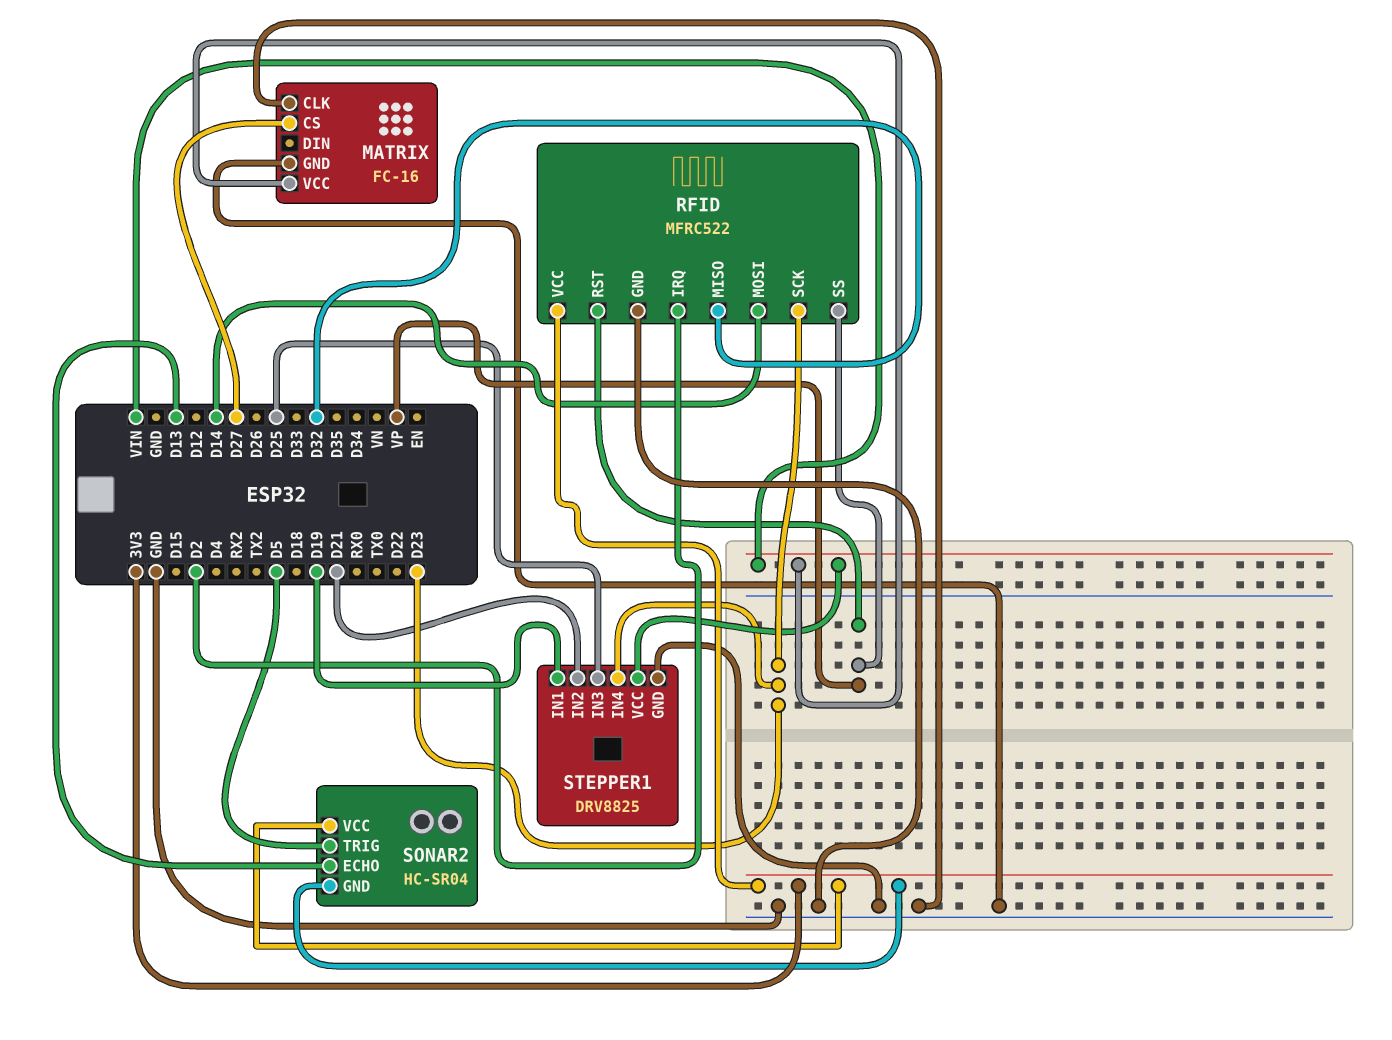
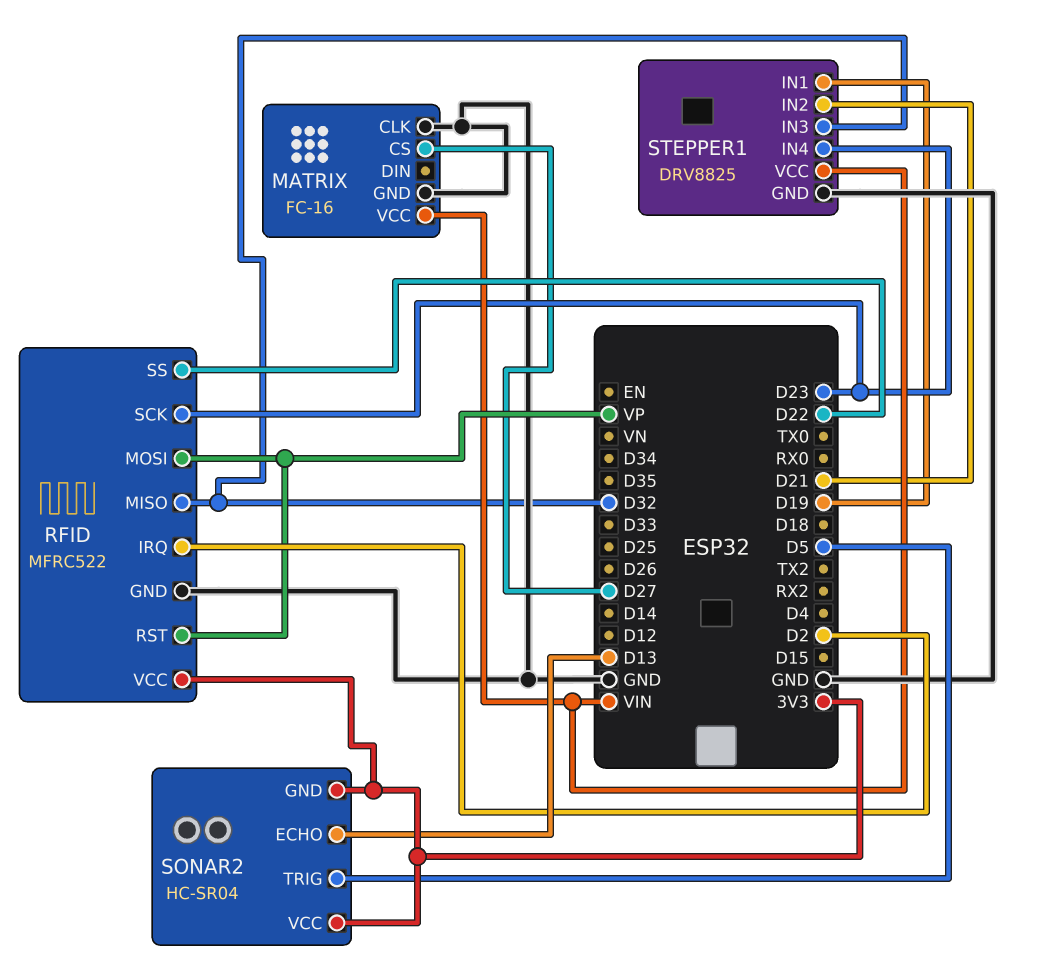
RFID pin MOSI: D14 -> VP
RFID pin SS: VP -> D22
STEPPER1 pin IN3: D25 -> D32

